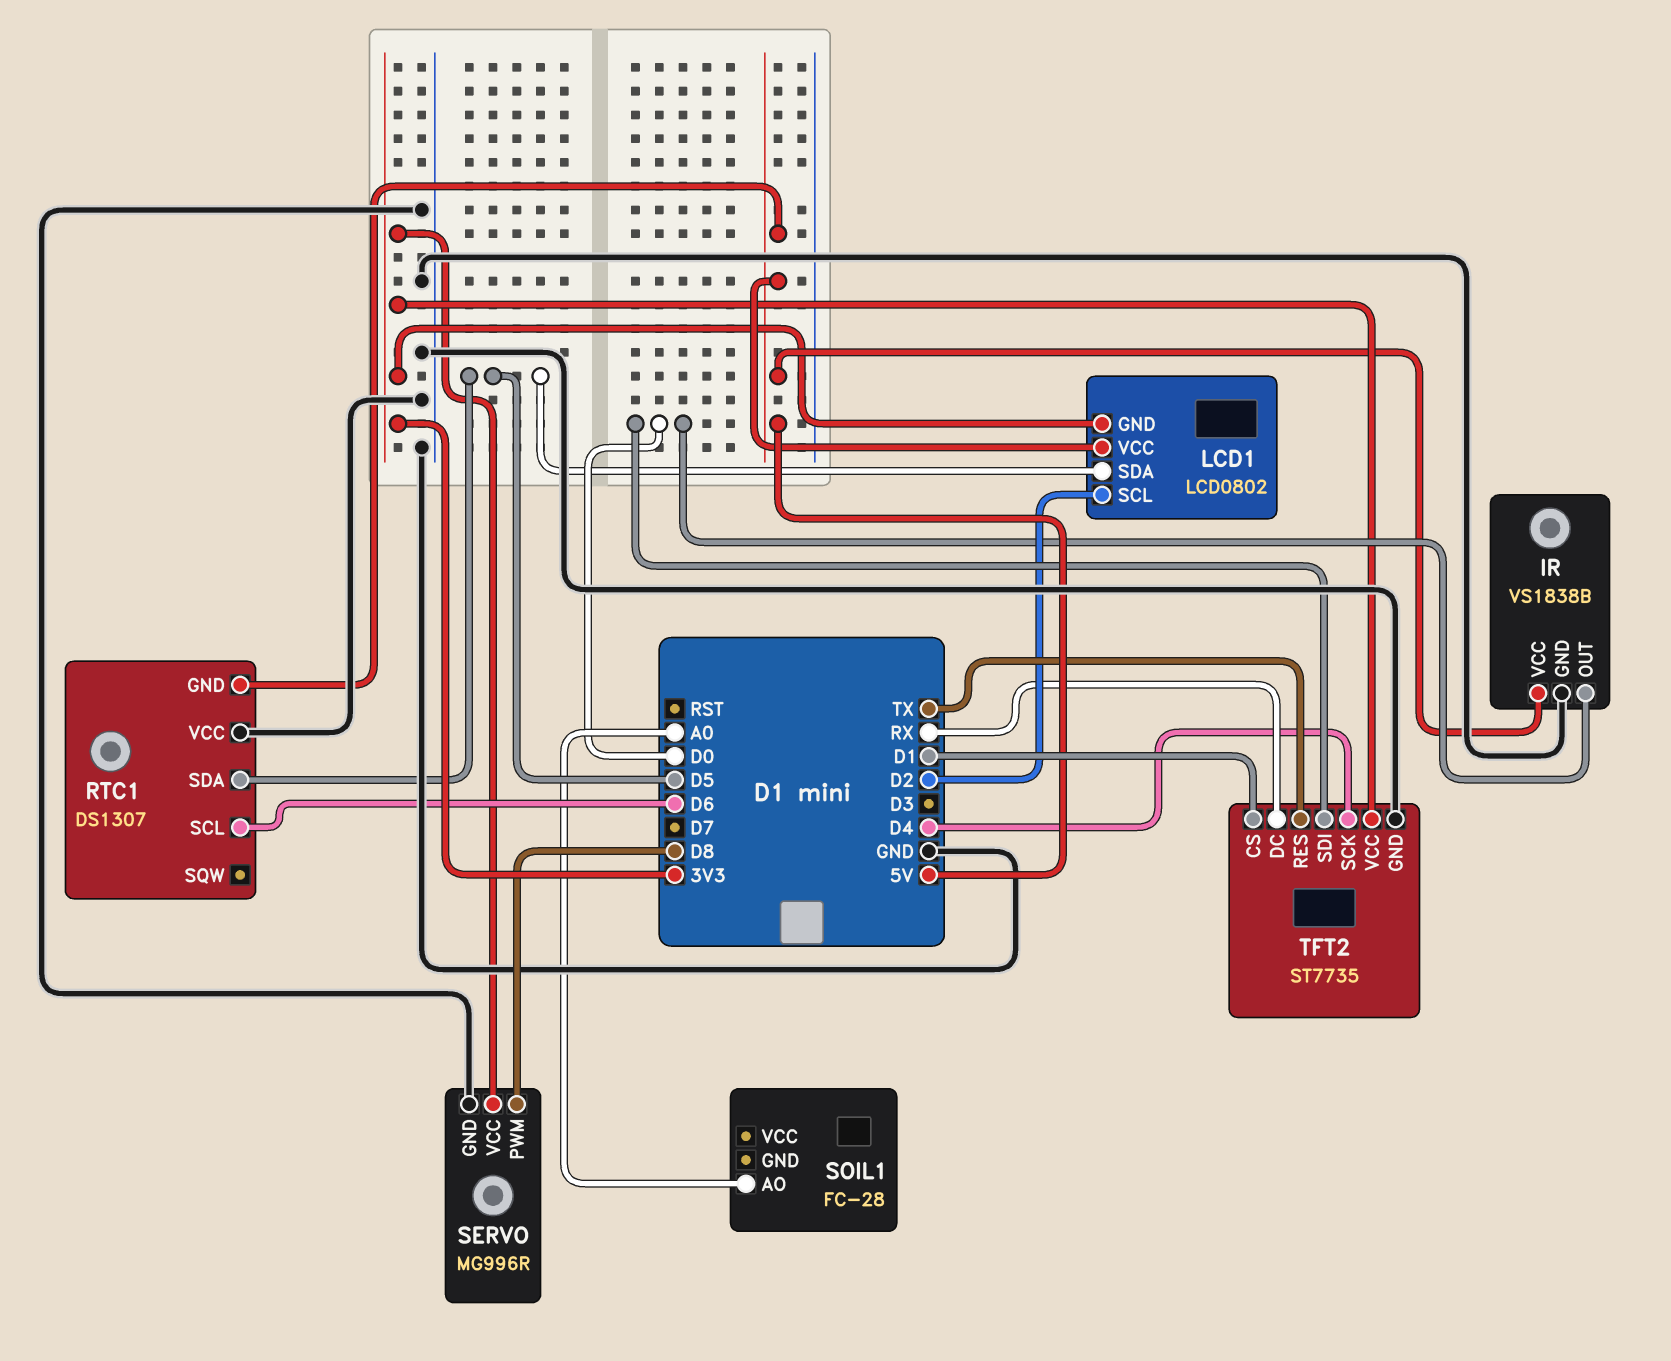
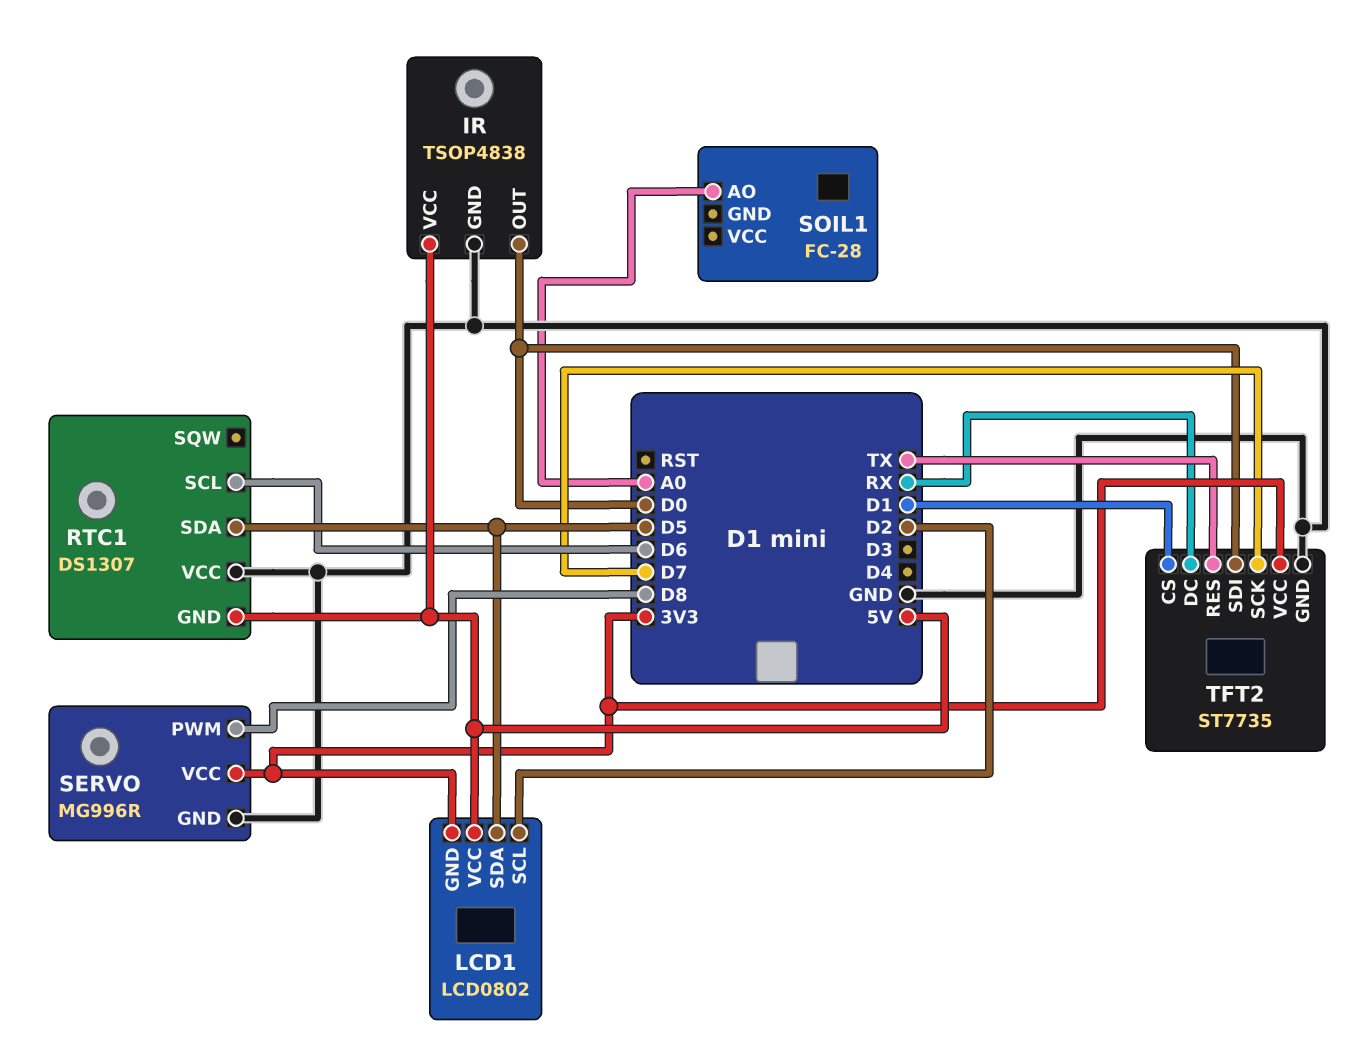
IR: VS1838B -> TSOP4838
TFT2 pin SCK: D4 -> D7

